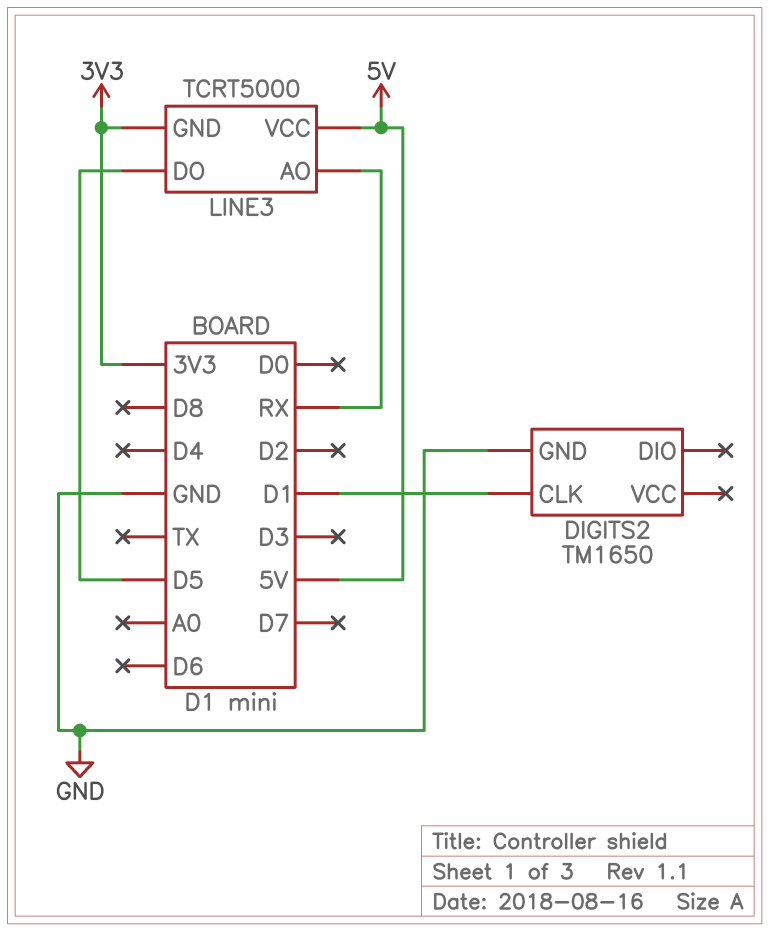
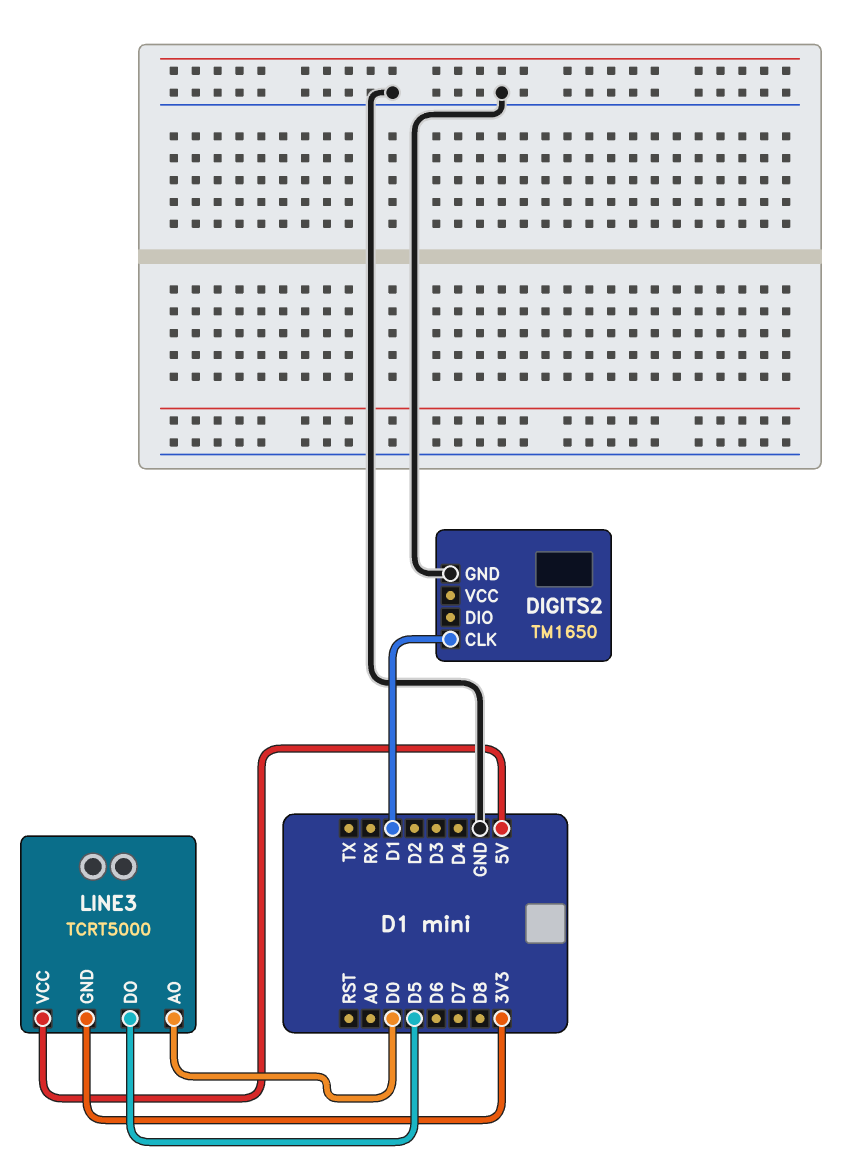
LINE3 pin AO: RX -> D0

